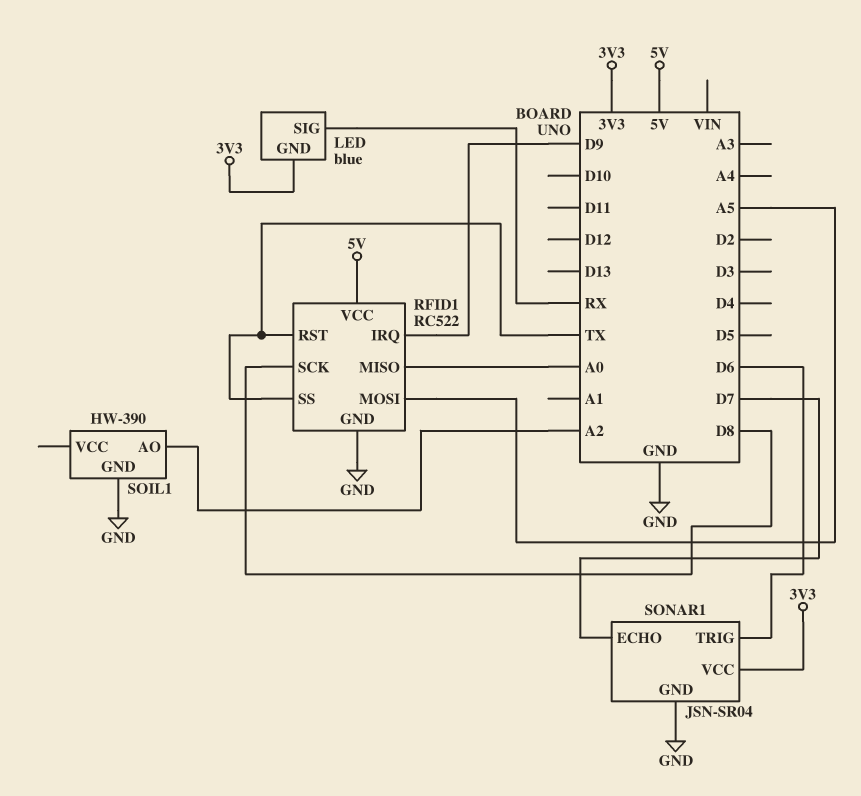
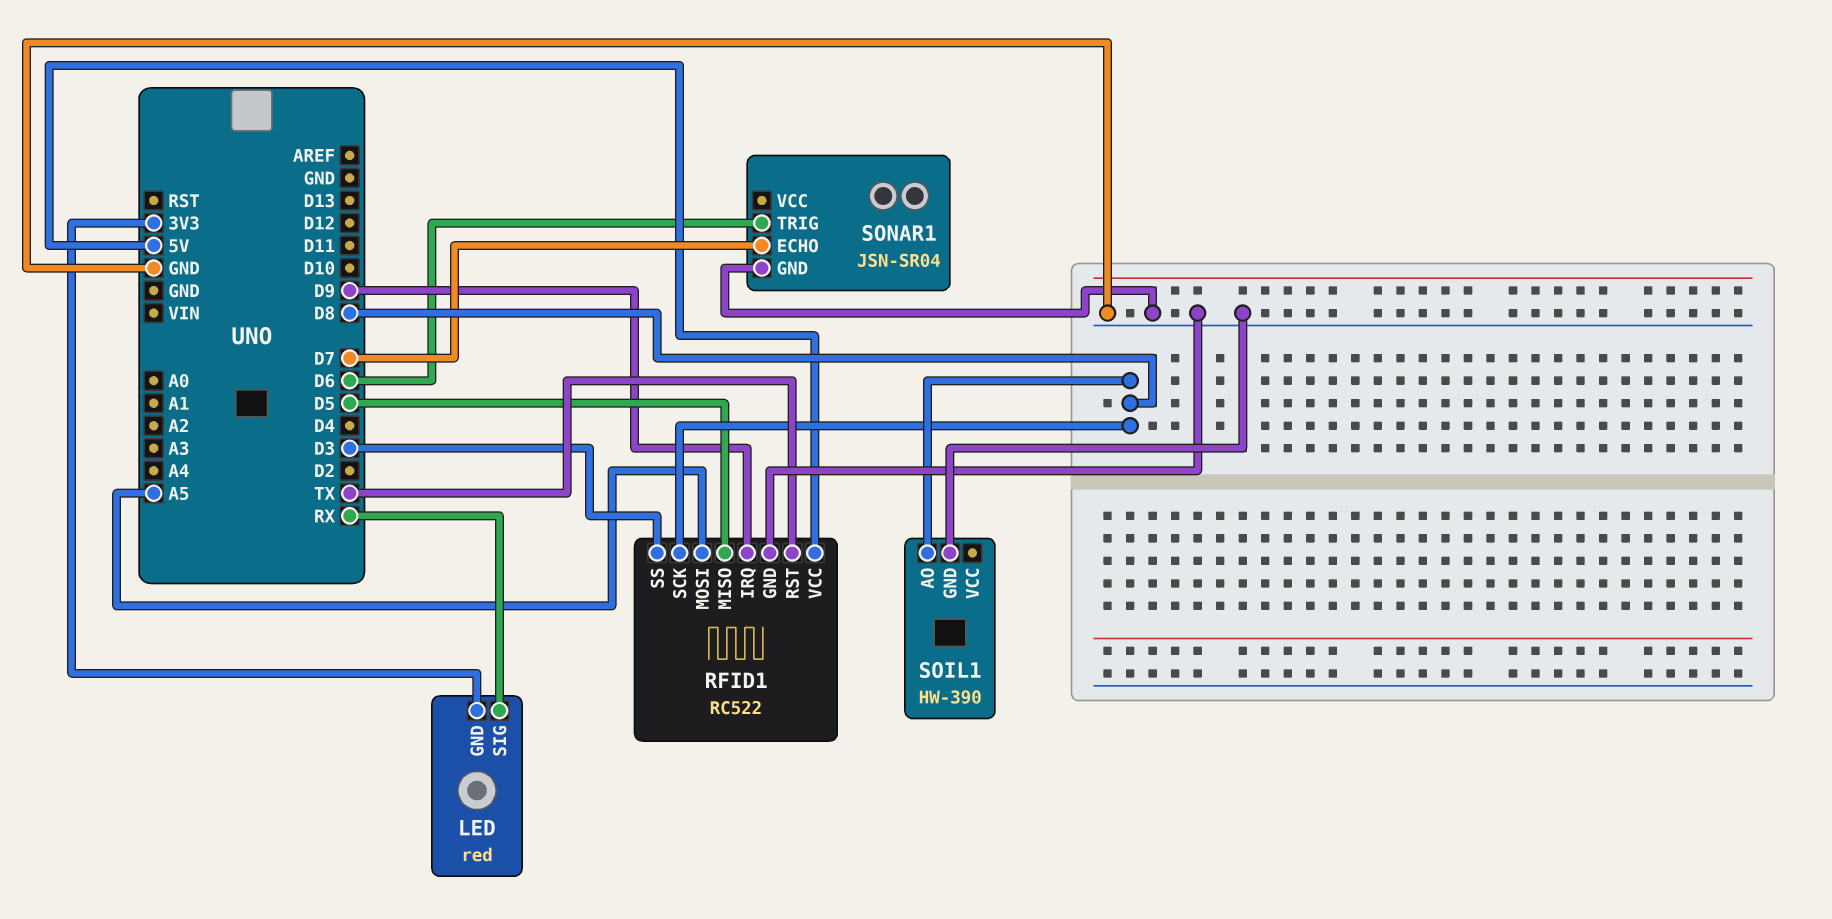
LED: blue -> red
RFID1 pin MISO: A0 -> D5
RFID1 pin SS: TX -> D3
SOIL1 pin AO: A2 -> D8
SONAR1 pin VCC: 3V3 -> none

